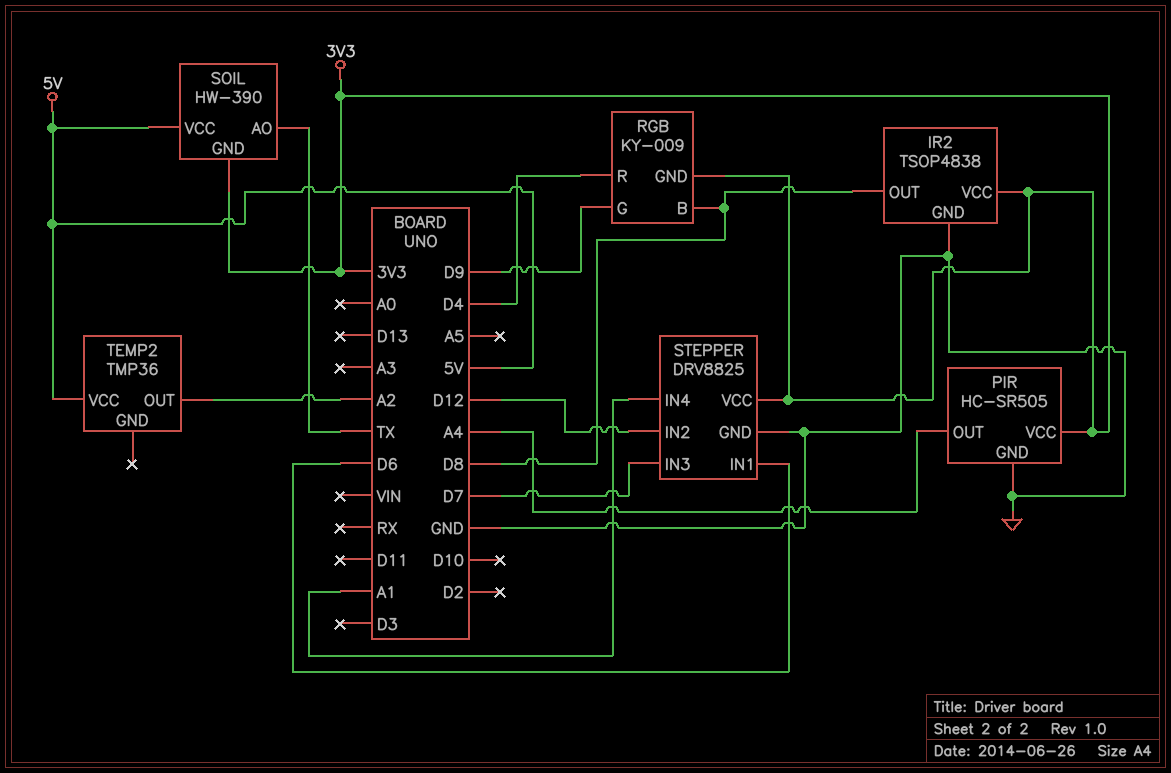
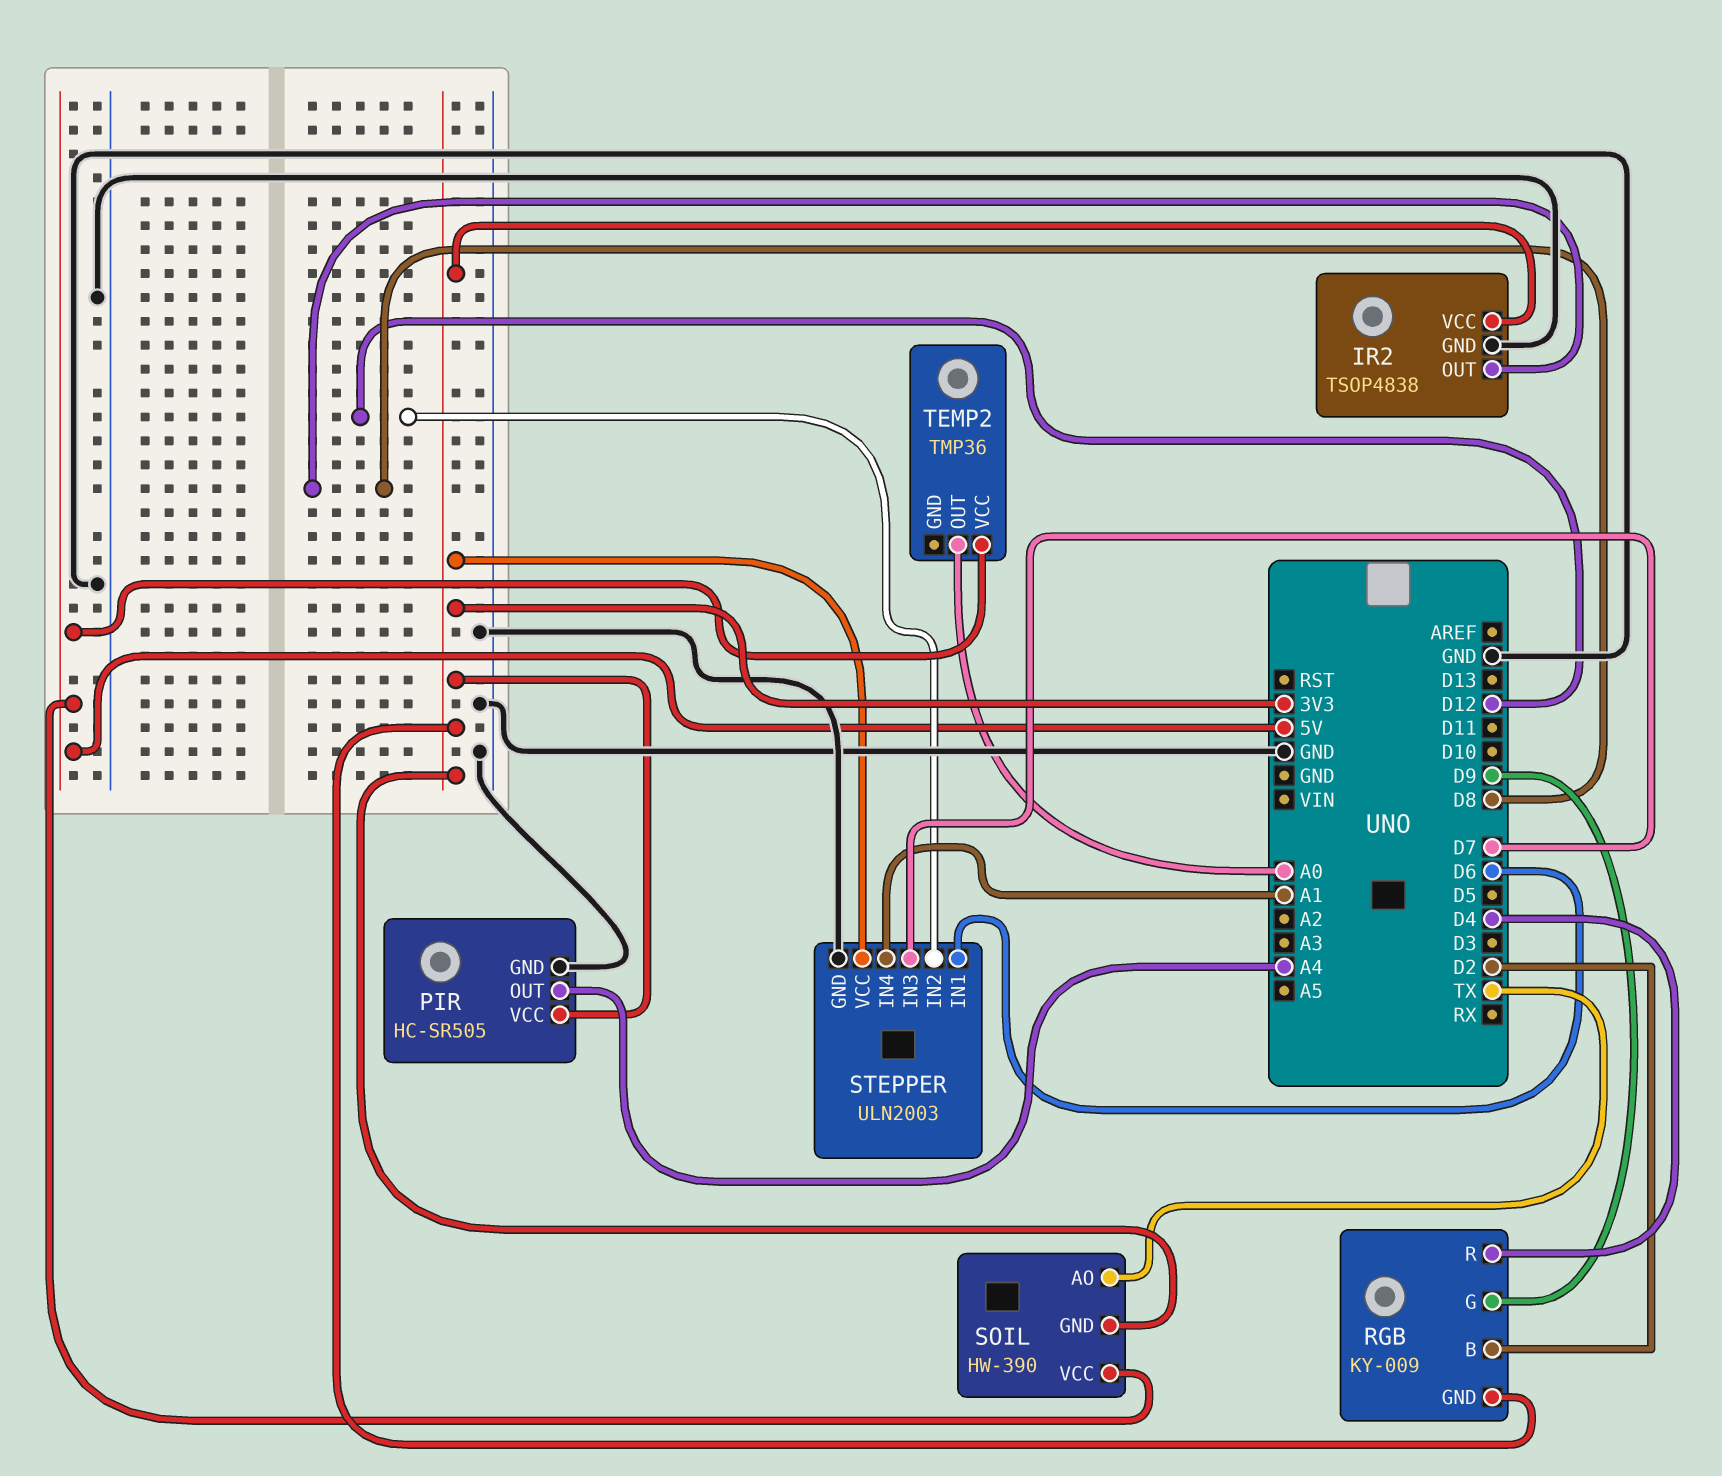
RGB pin B: D8 -> D2
STEPPER: DRV8825 -> ULN2003
TEMP2 pin OUT: A2 -> A0

